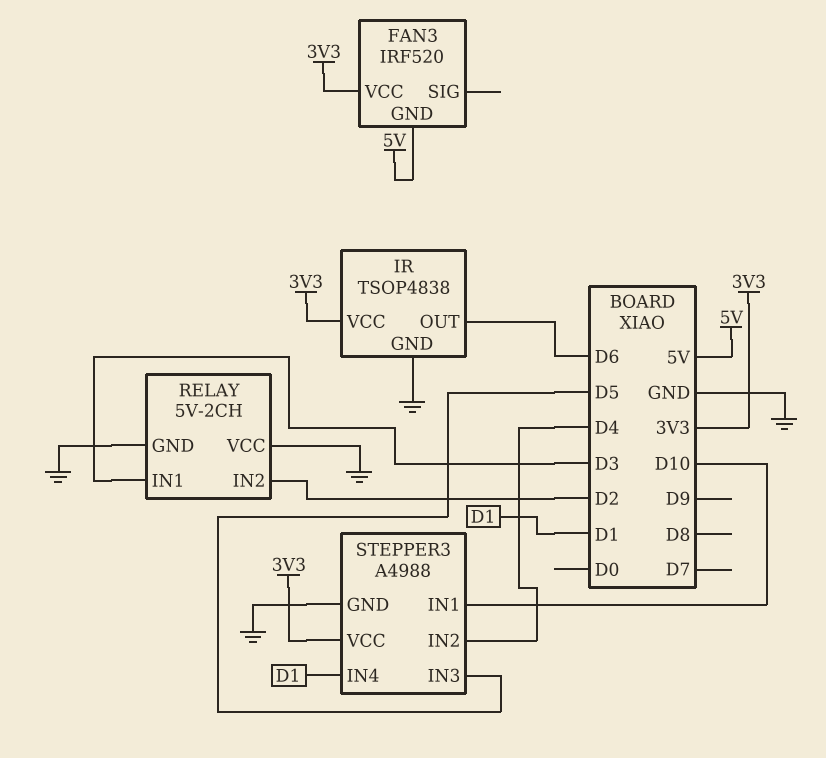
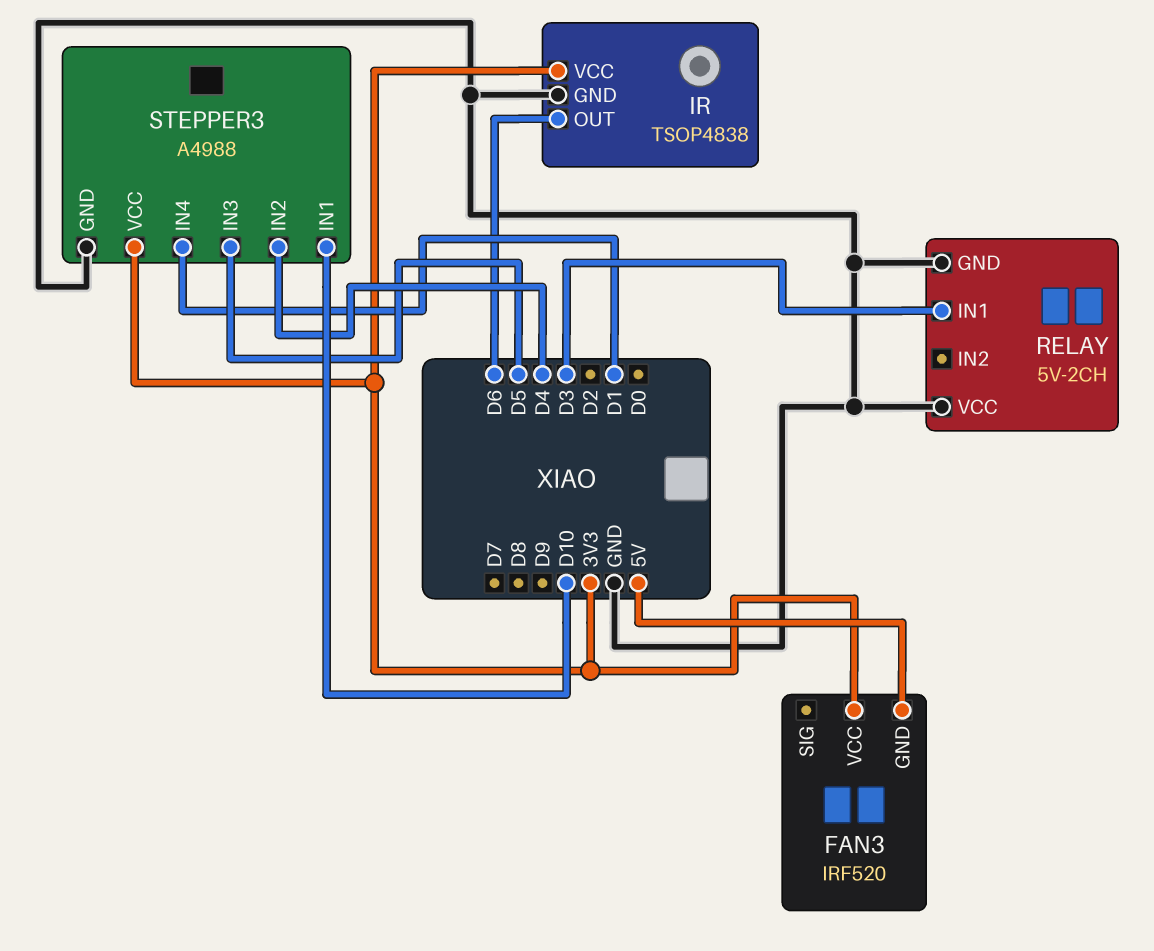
RELAY pin IN2: D2 -> none

